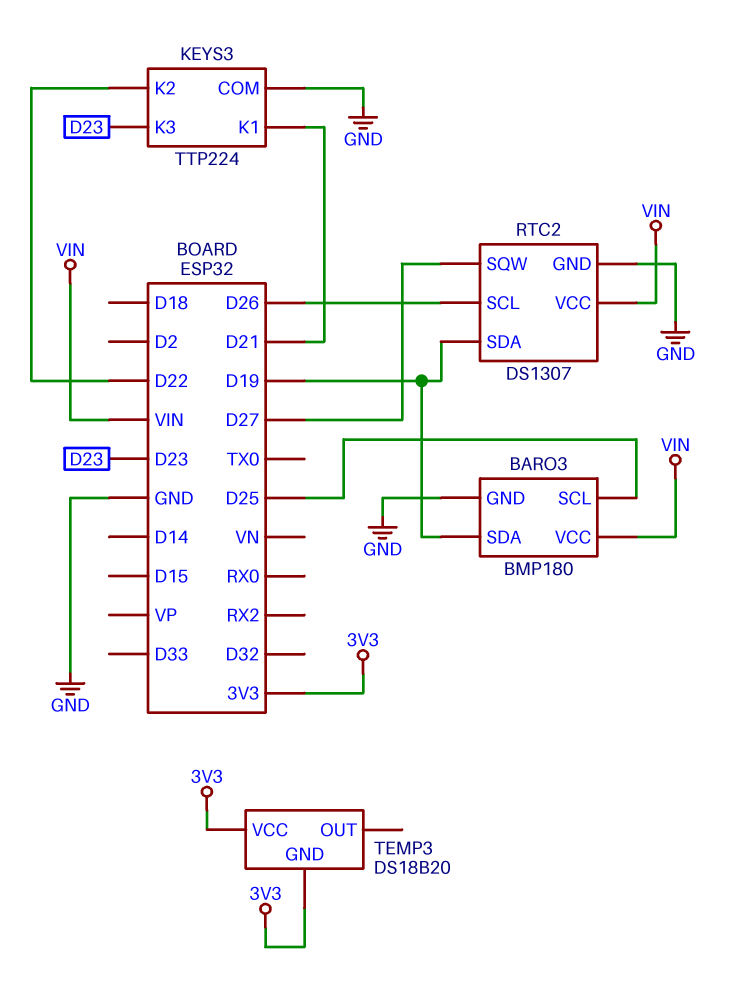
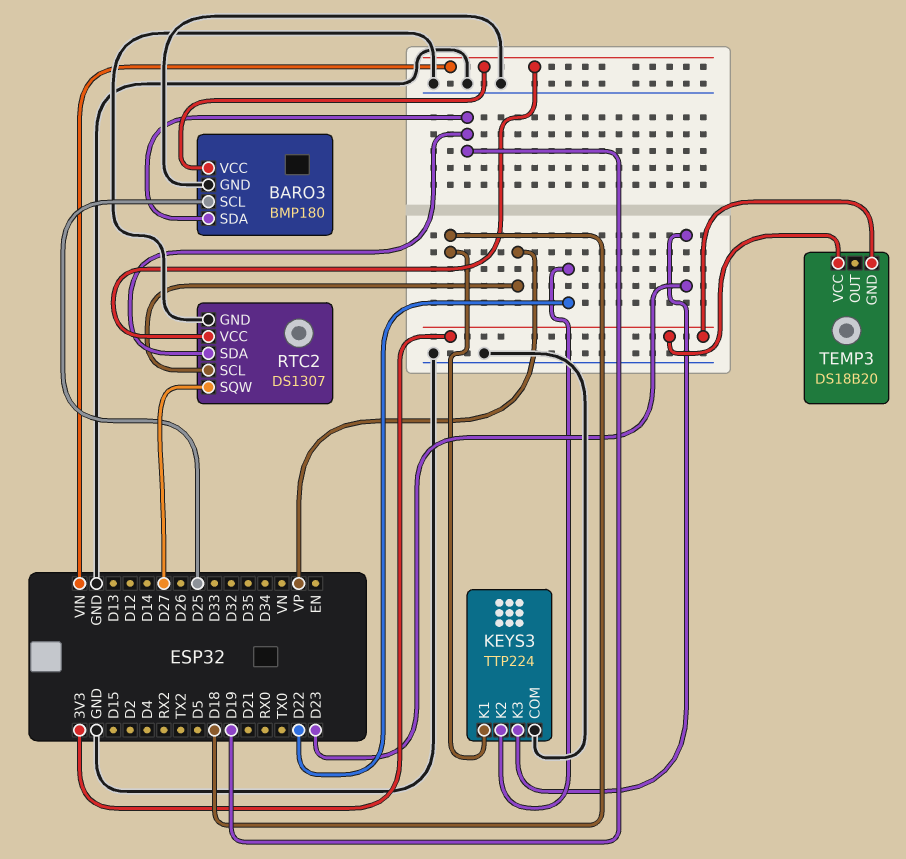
KEYS3 pin K1: D21 -> D18
RTC2 pin SCL: D26 -> VP

